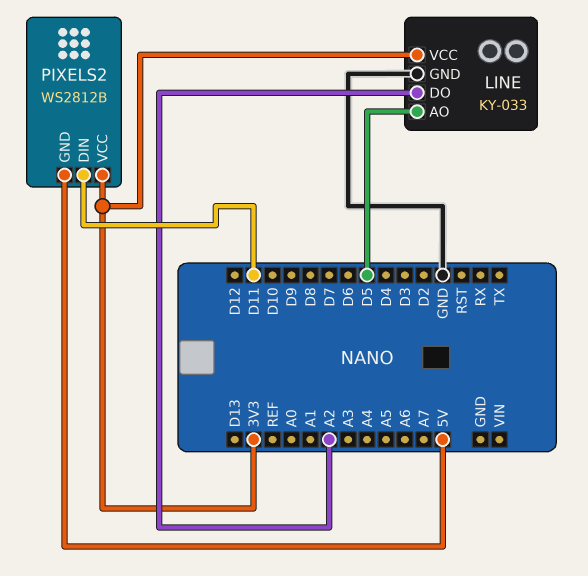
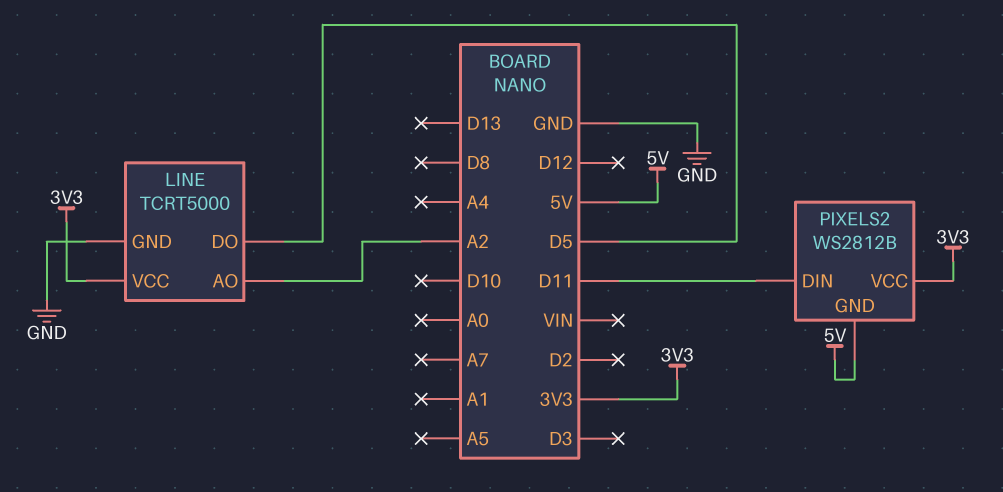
LINE: KY-033 -> TCRT5000
LINE pin AO: D5 -> A2
LINE pin DO: A2 -> D5

